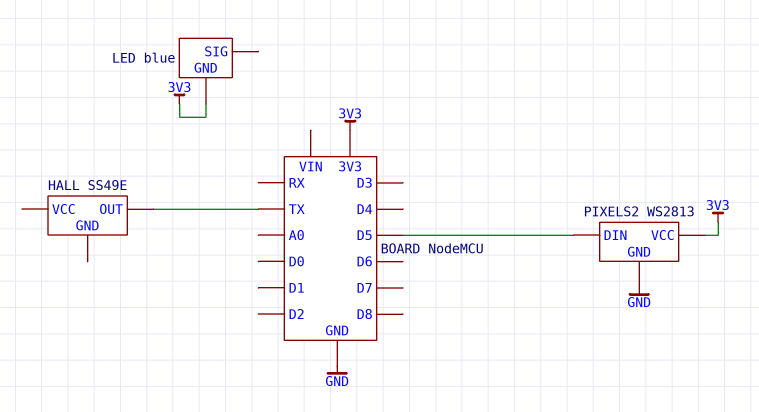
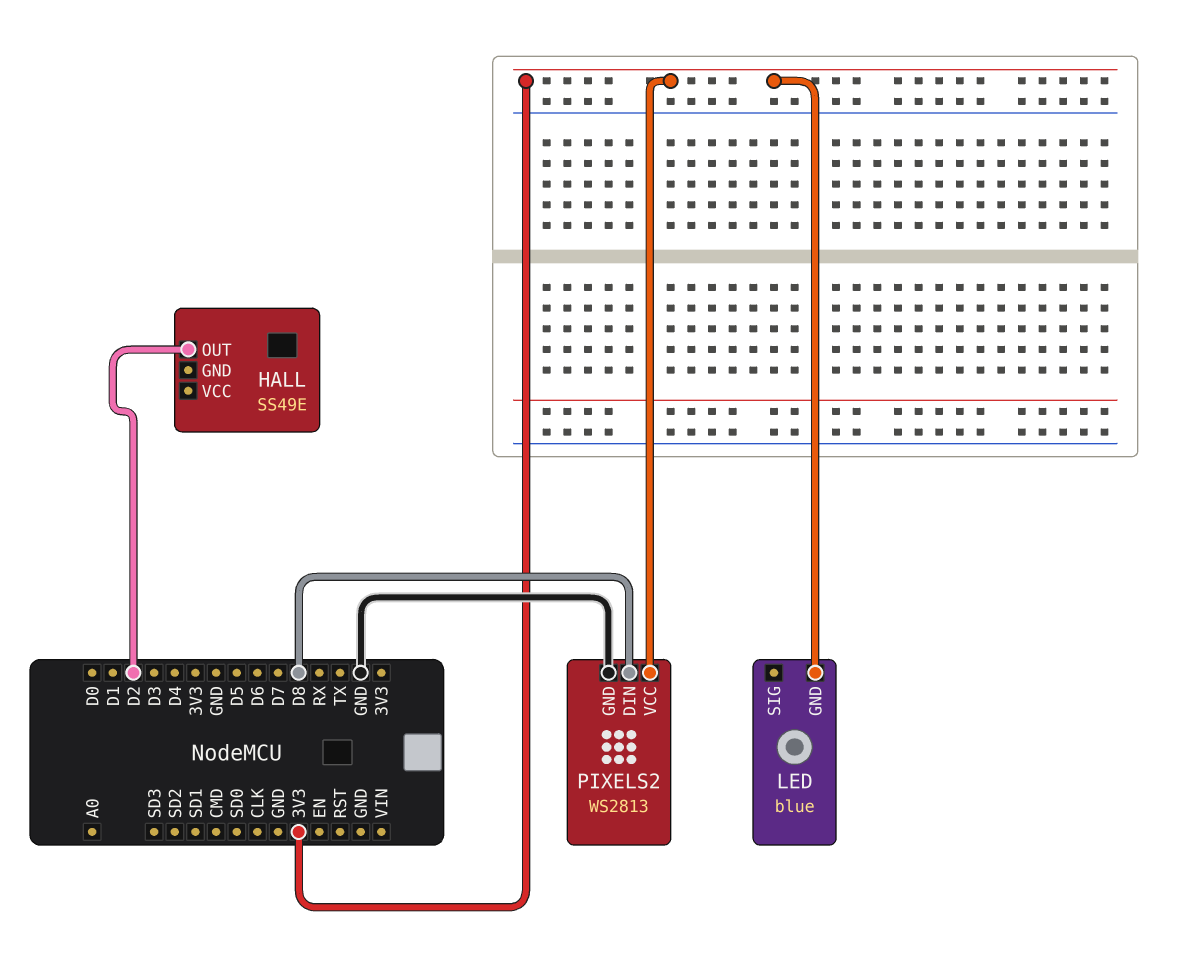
HALL pin OUT: TX -> D2
PIXELS2 pin DIN: D5 -> D8

